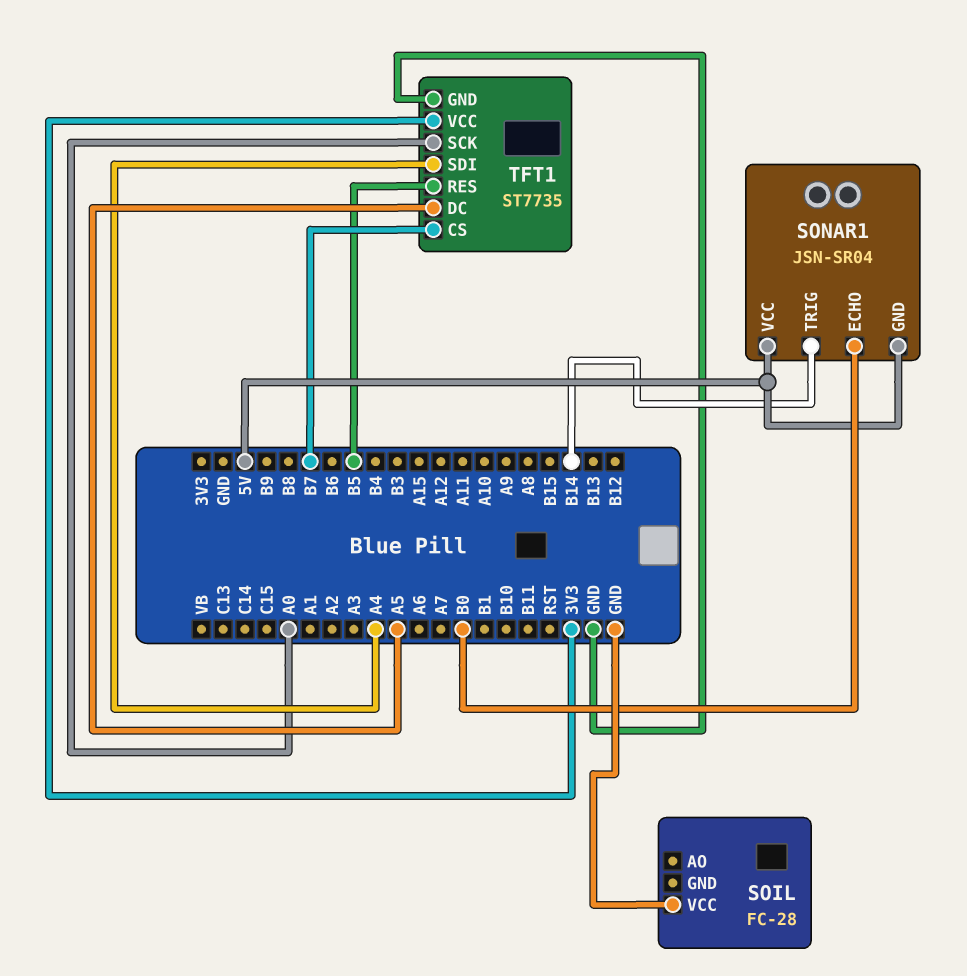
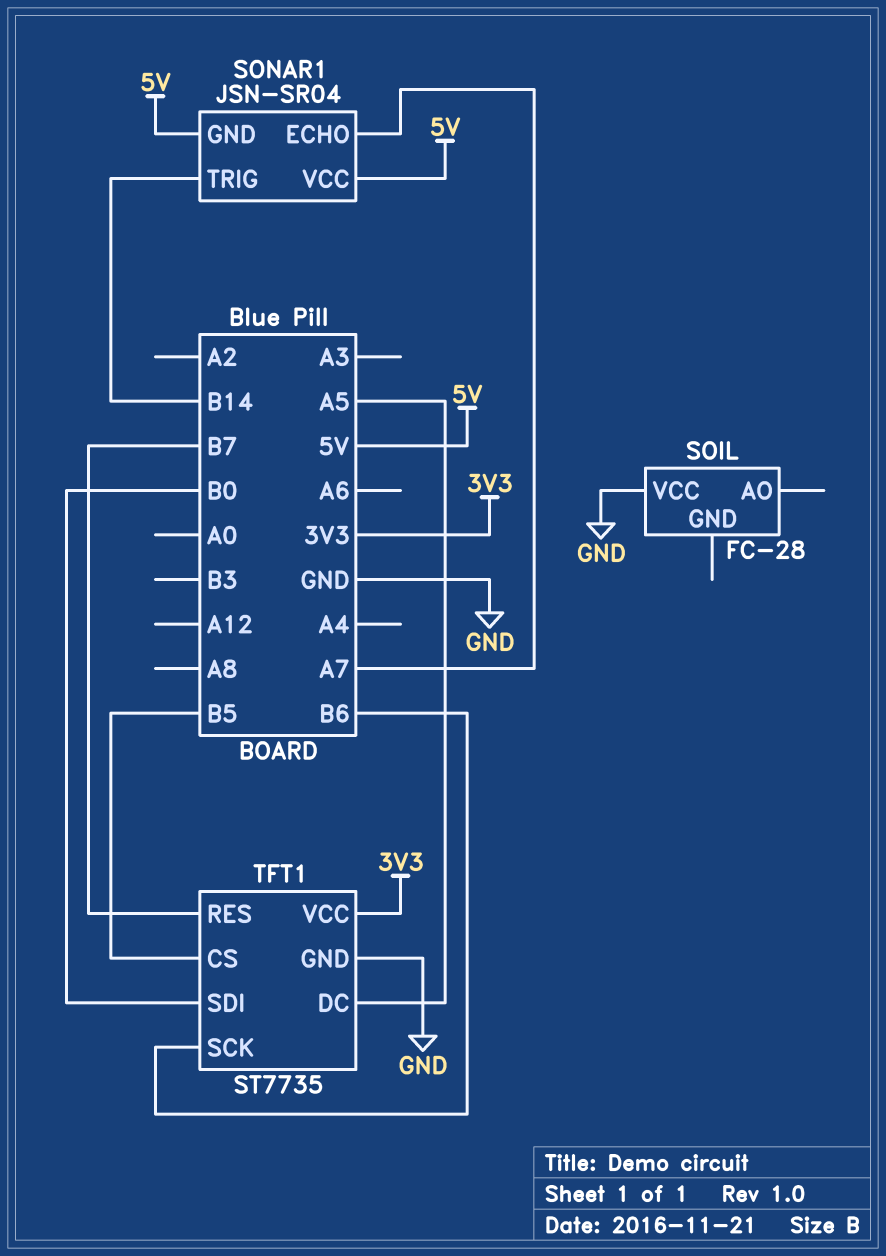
SONAR1 pin ECHO: B0 -> A7
TFT1 pin CS: B7 -> B5
TFT1 pin RES: B5 -> B7
TFT1 pin SCK: A0 -> B6
TFT1 pin SDI: A4 -> B0

